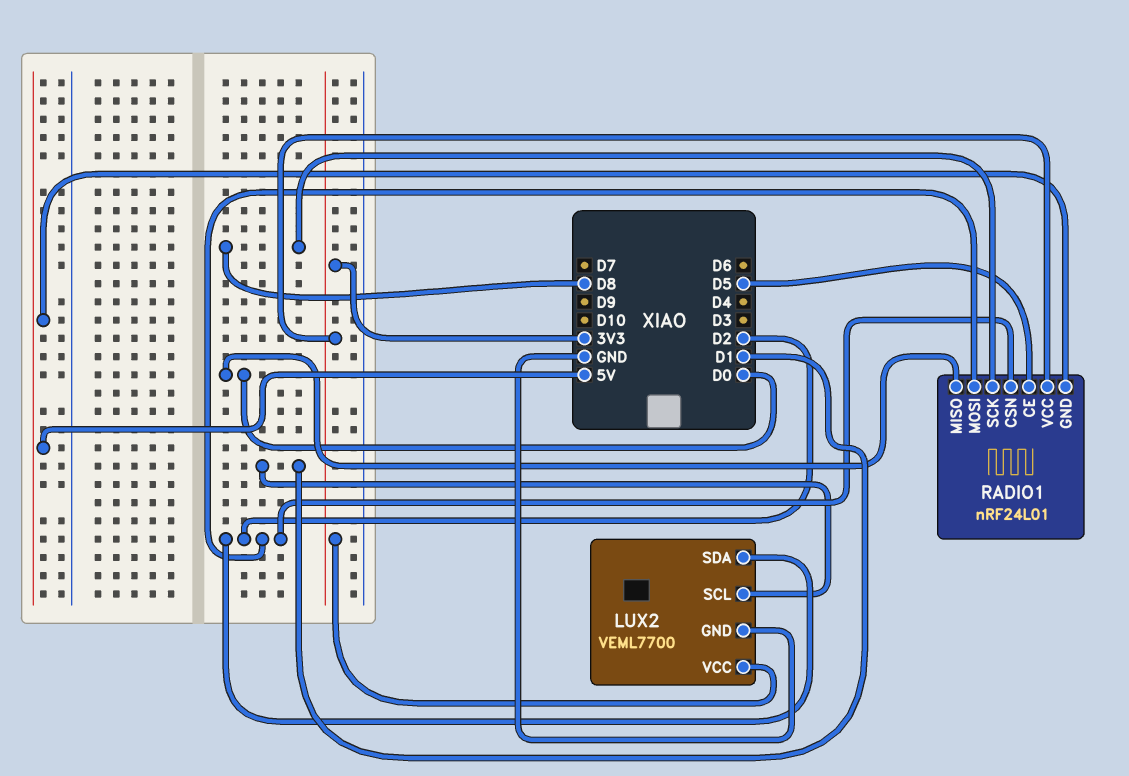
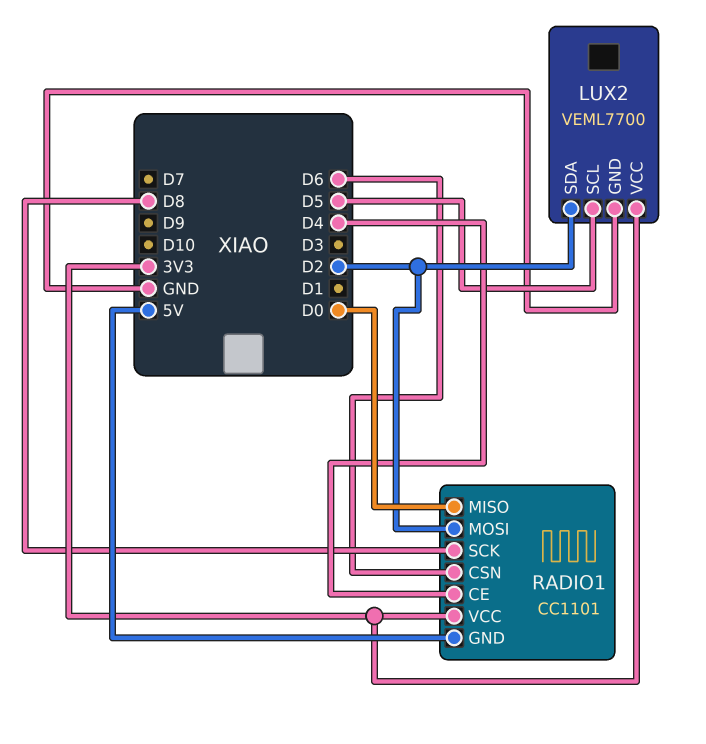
LUX2 pin SCL: D1 -> D5
RADIO1: nRF24L01 -> CC1101
RADIO1 pin CE: D5 -> D4
RADIO1 pin CSN: D2 -> D6

